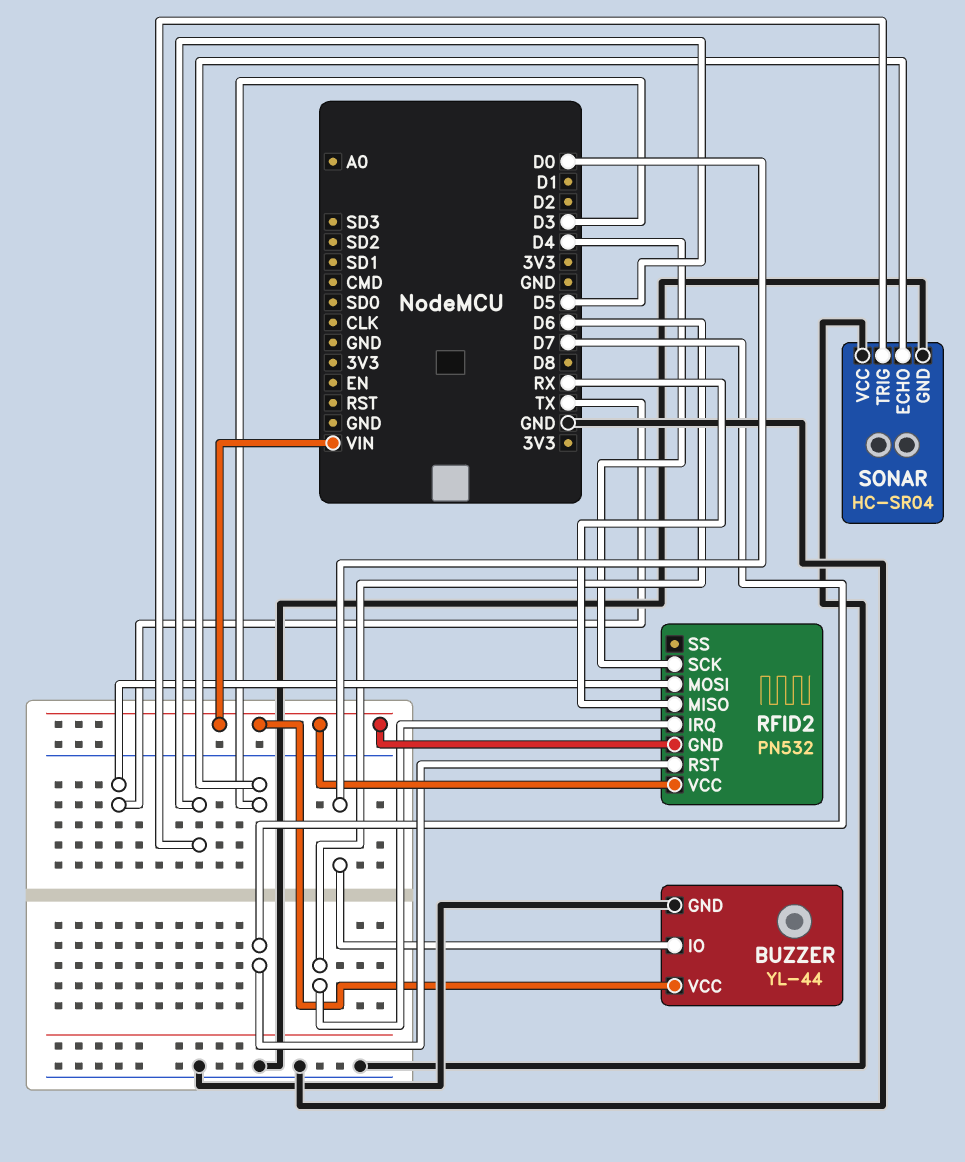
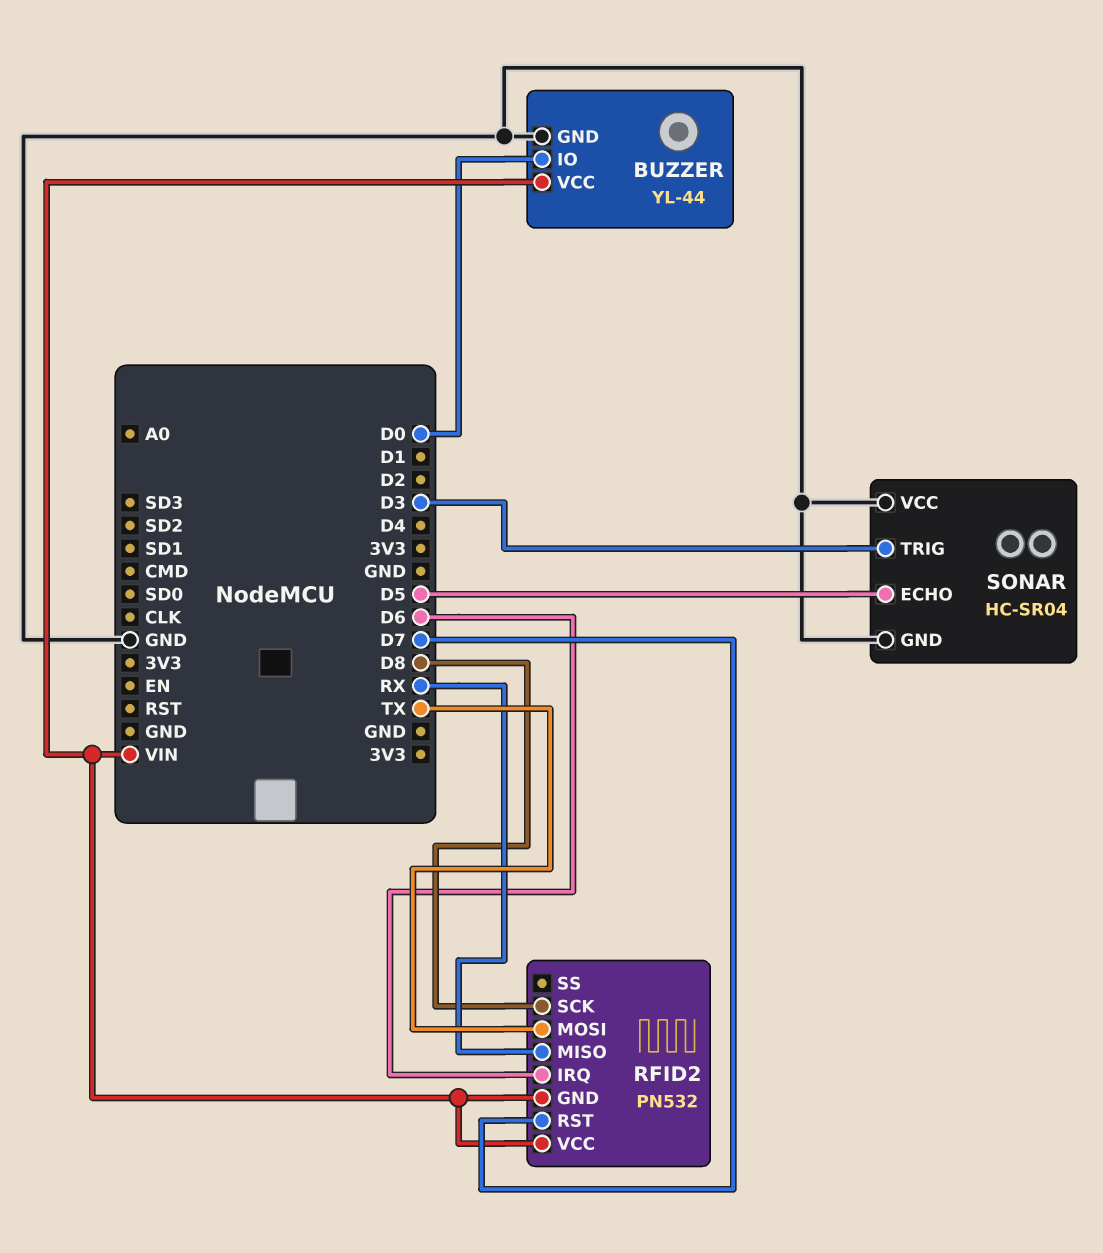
RFID2 pin SCK: D4 -> D8
SONAR pin ECHO: D3 -> D5
SONAR pin TRIG: D5 -> D3

